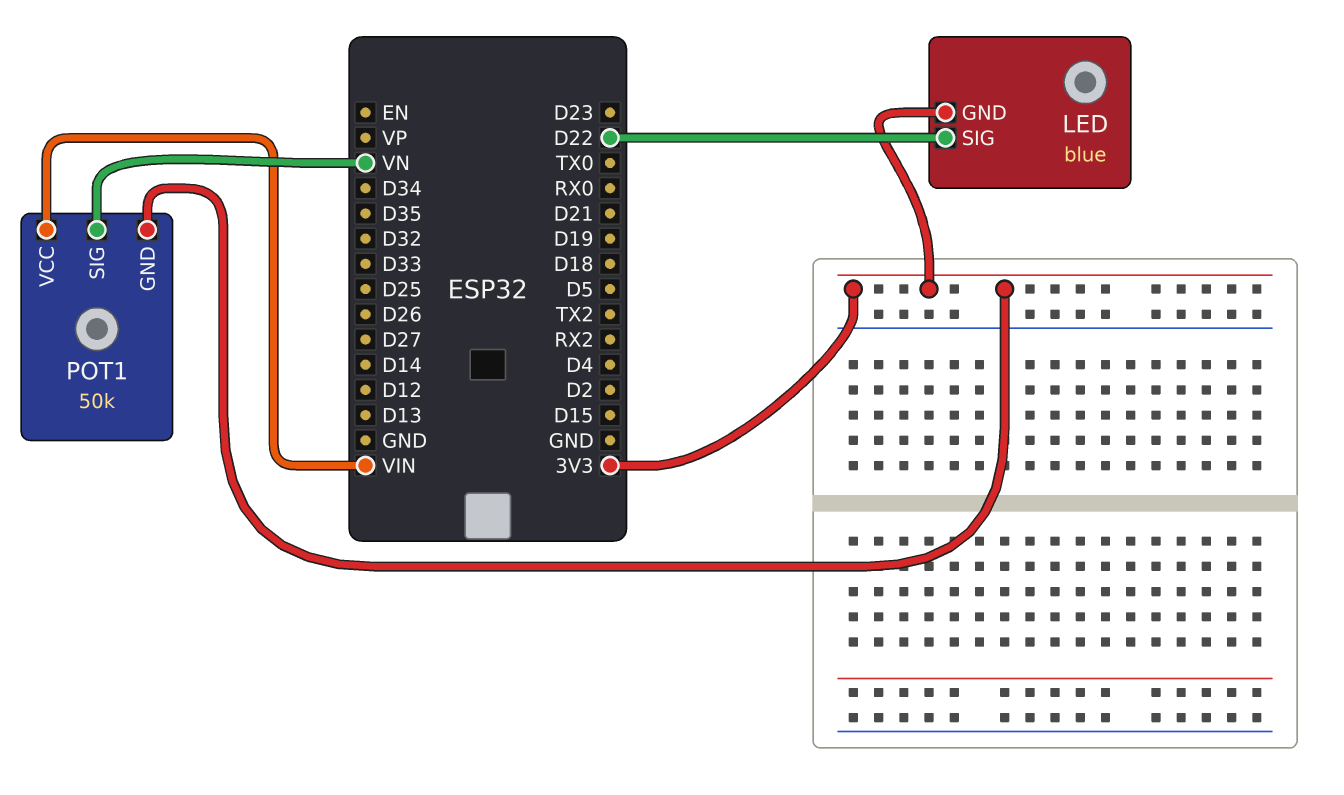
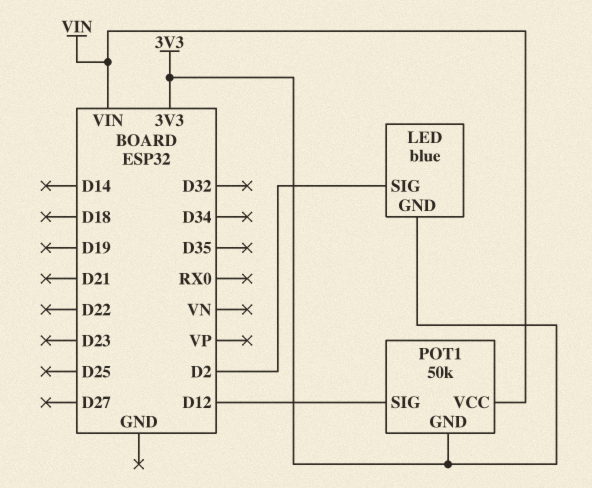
LED pin SIG: D22 -> D2
POT1 pin SIG: VN -> D12

